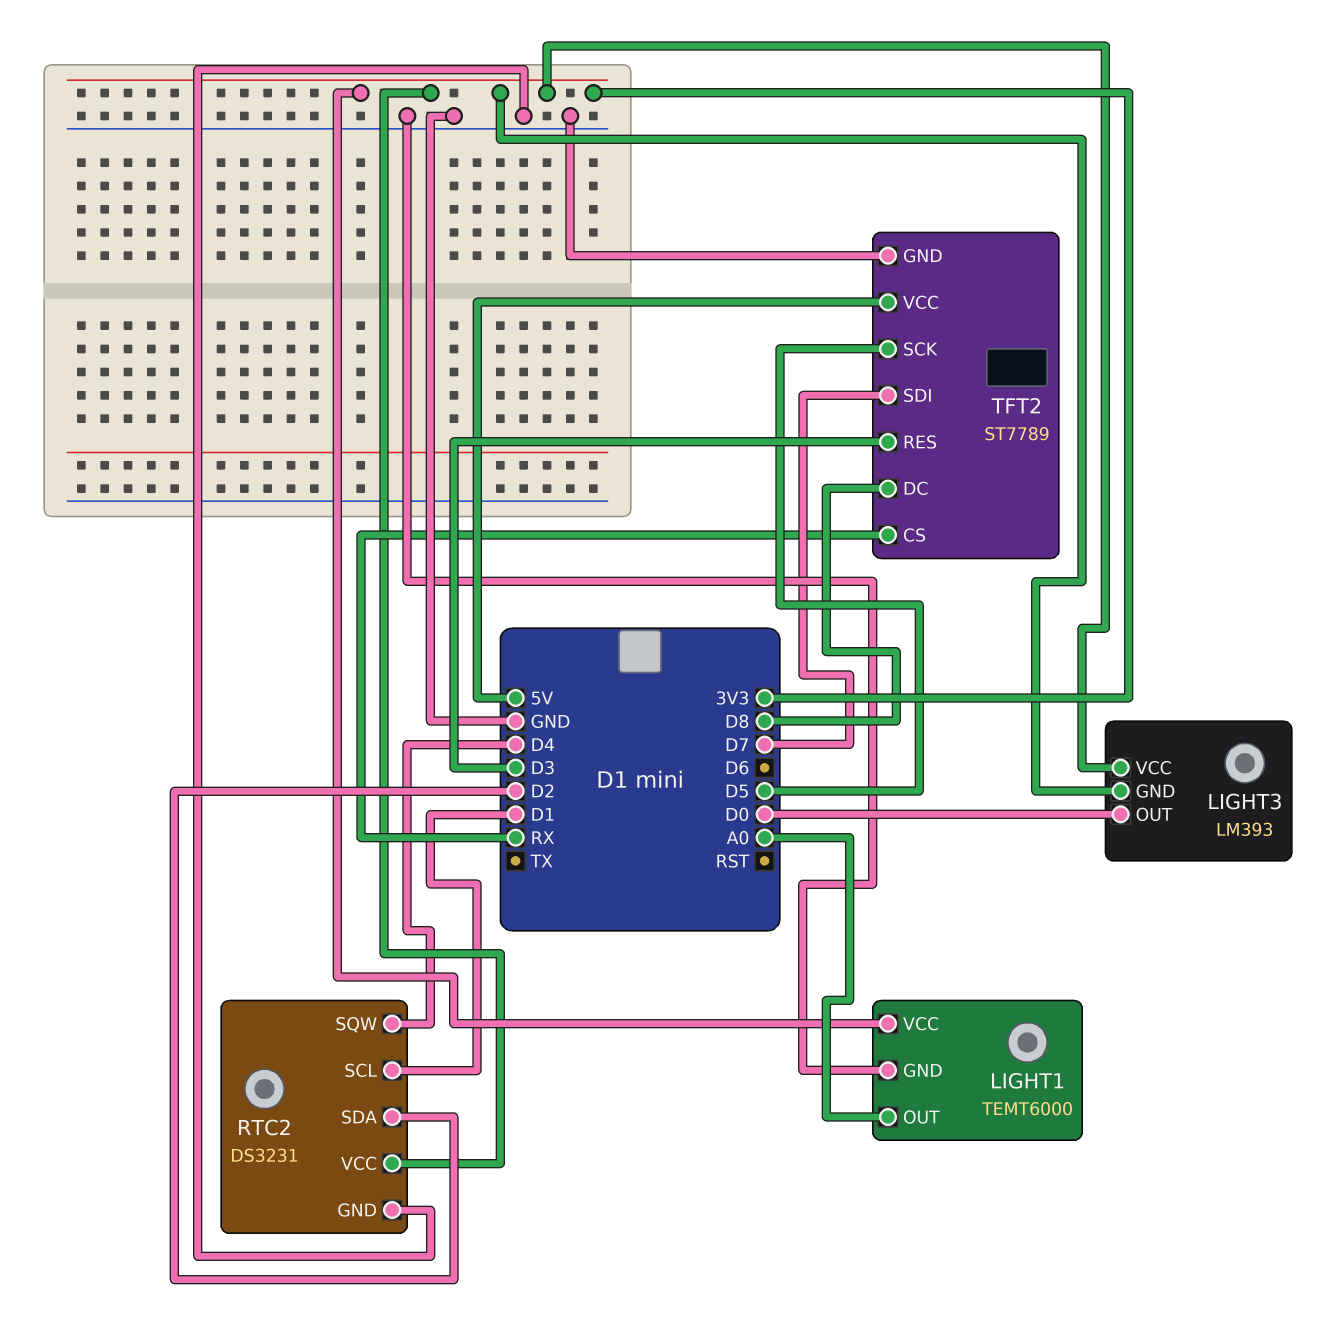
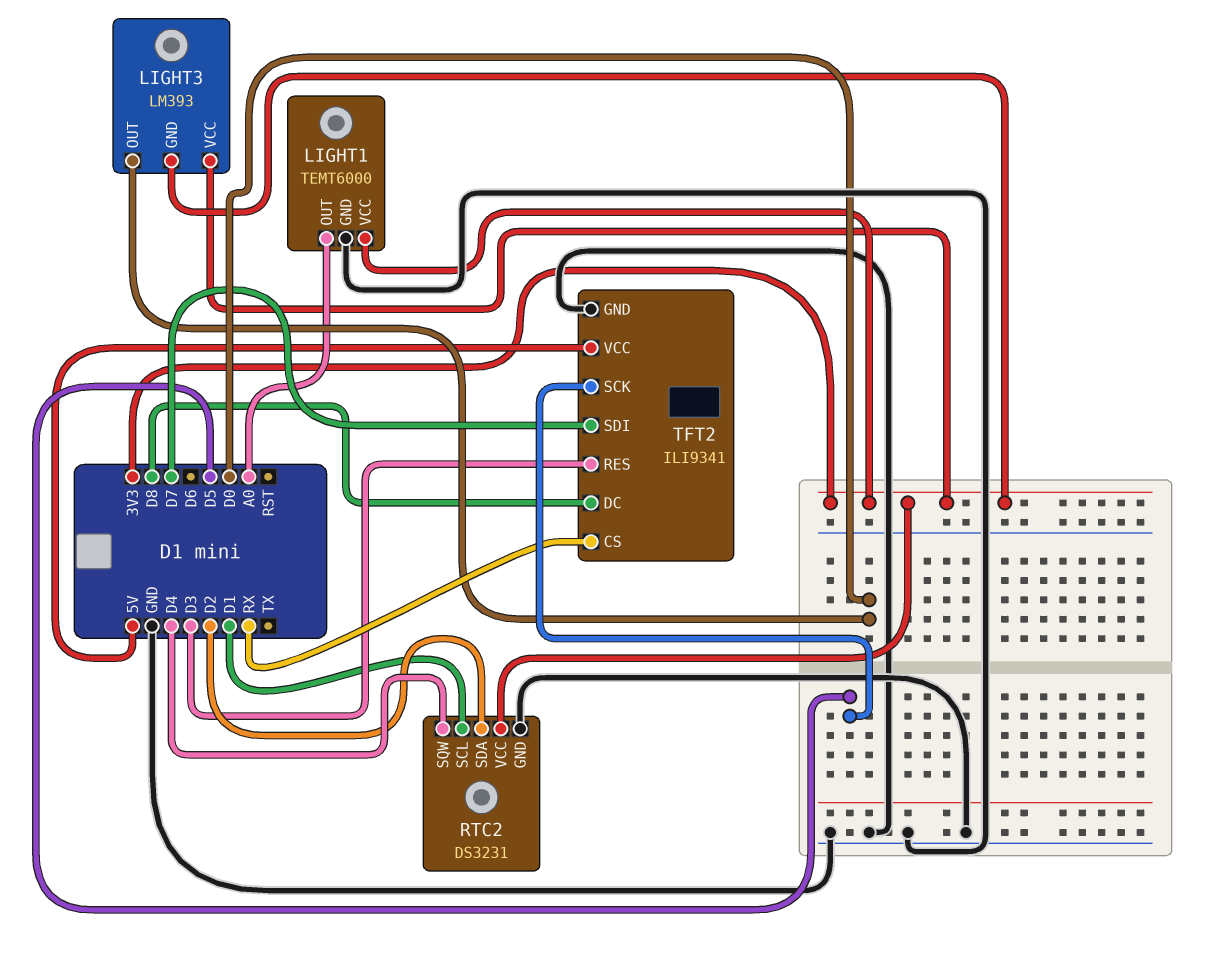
TFT2: ST7789 -> ILI9341

